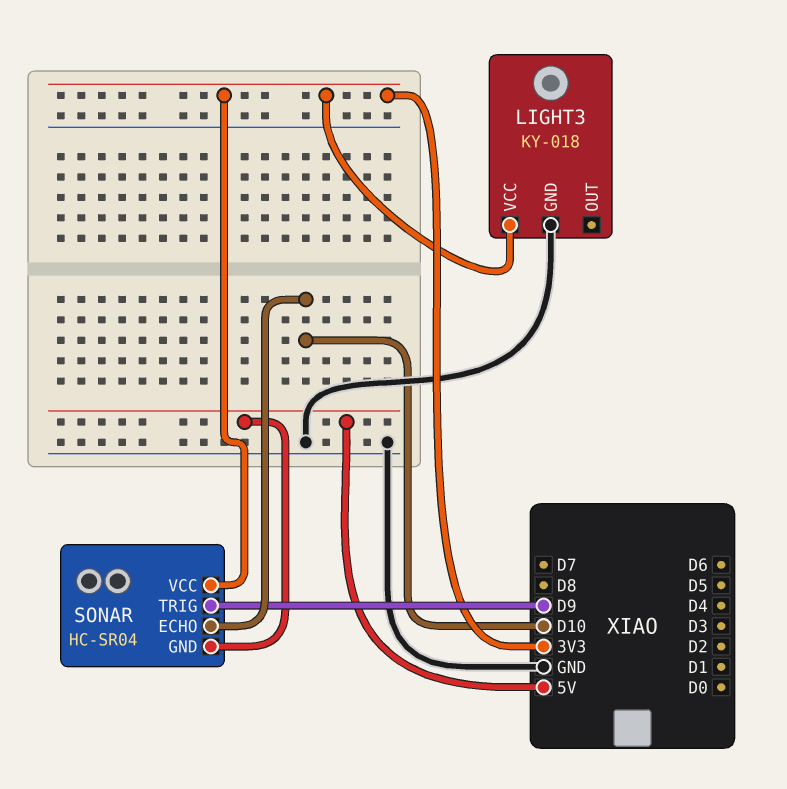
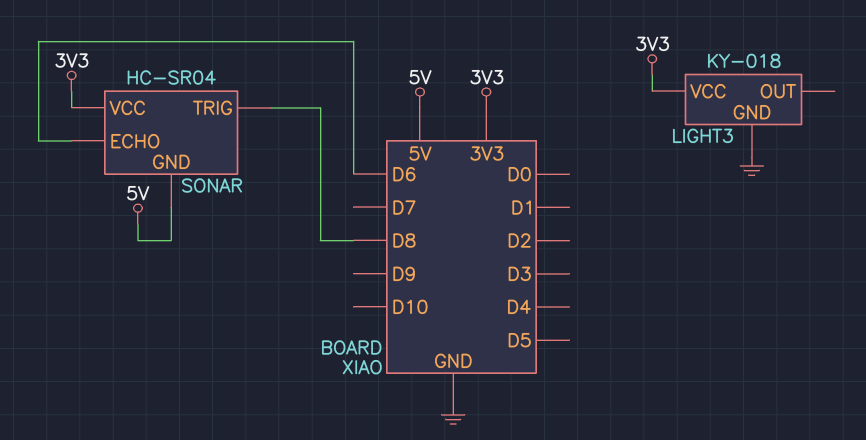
SONAR pin ECHO: D10 -> D6
SONAR pin TRIG: D9 -> D8

